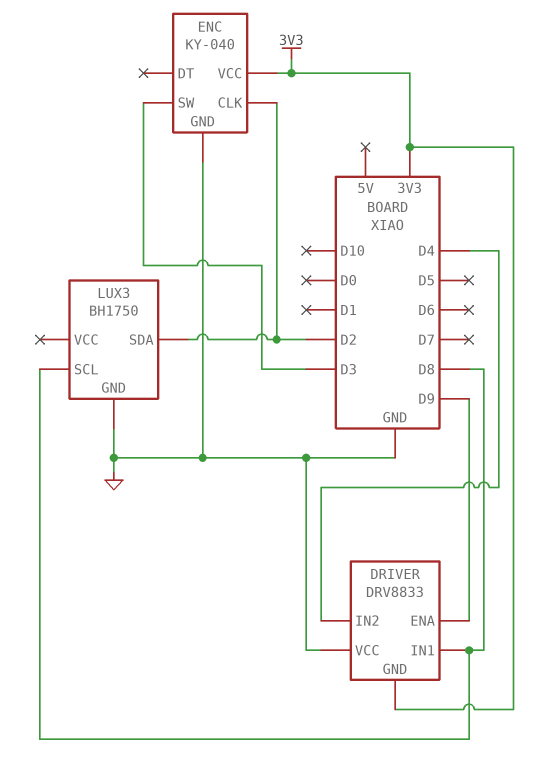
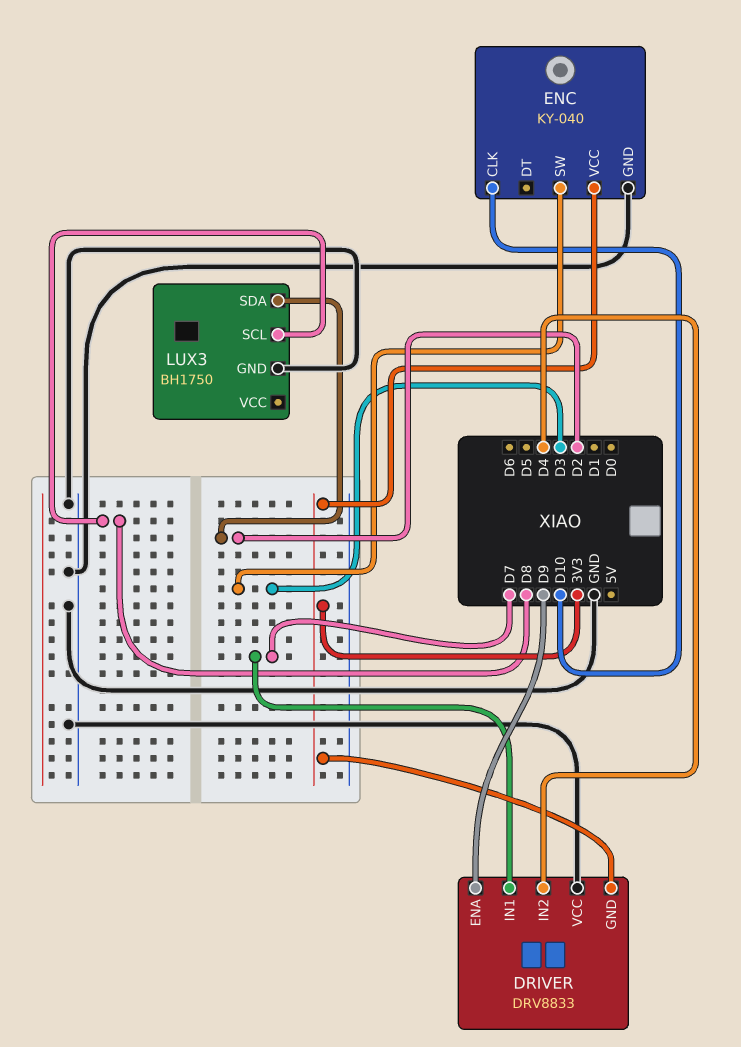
DRIVER pin IN1: D8 -> D7
ENC pin CLK: D2 -> D10

